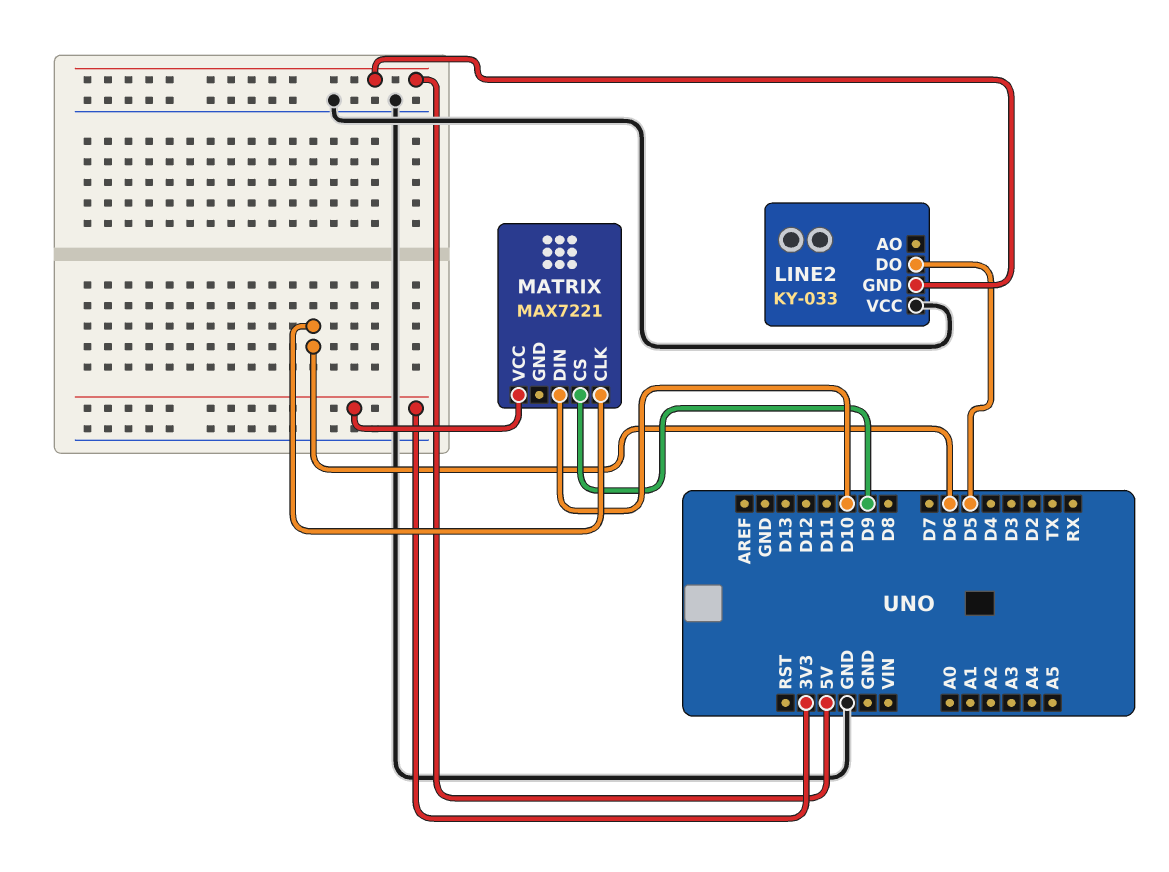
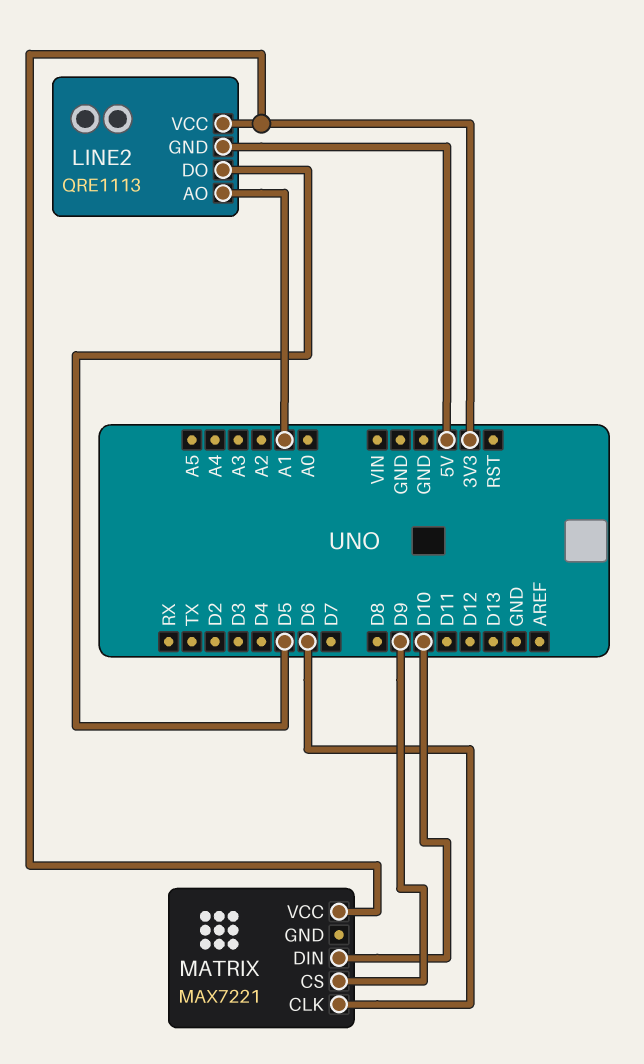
LINE2: KY-033 -> QRE1113
LINE2 pin AO: none -> A1
LINE2 pin VCC: GND -> 3V3

